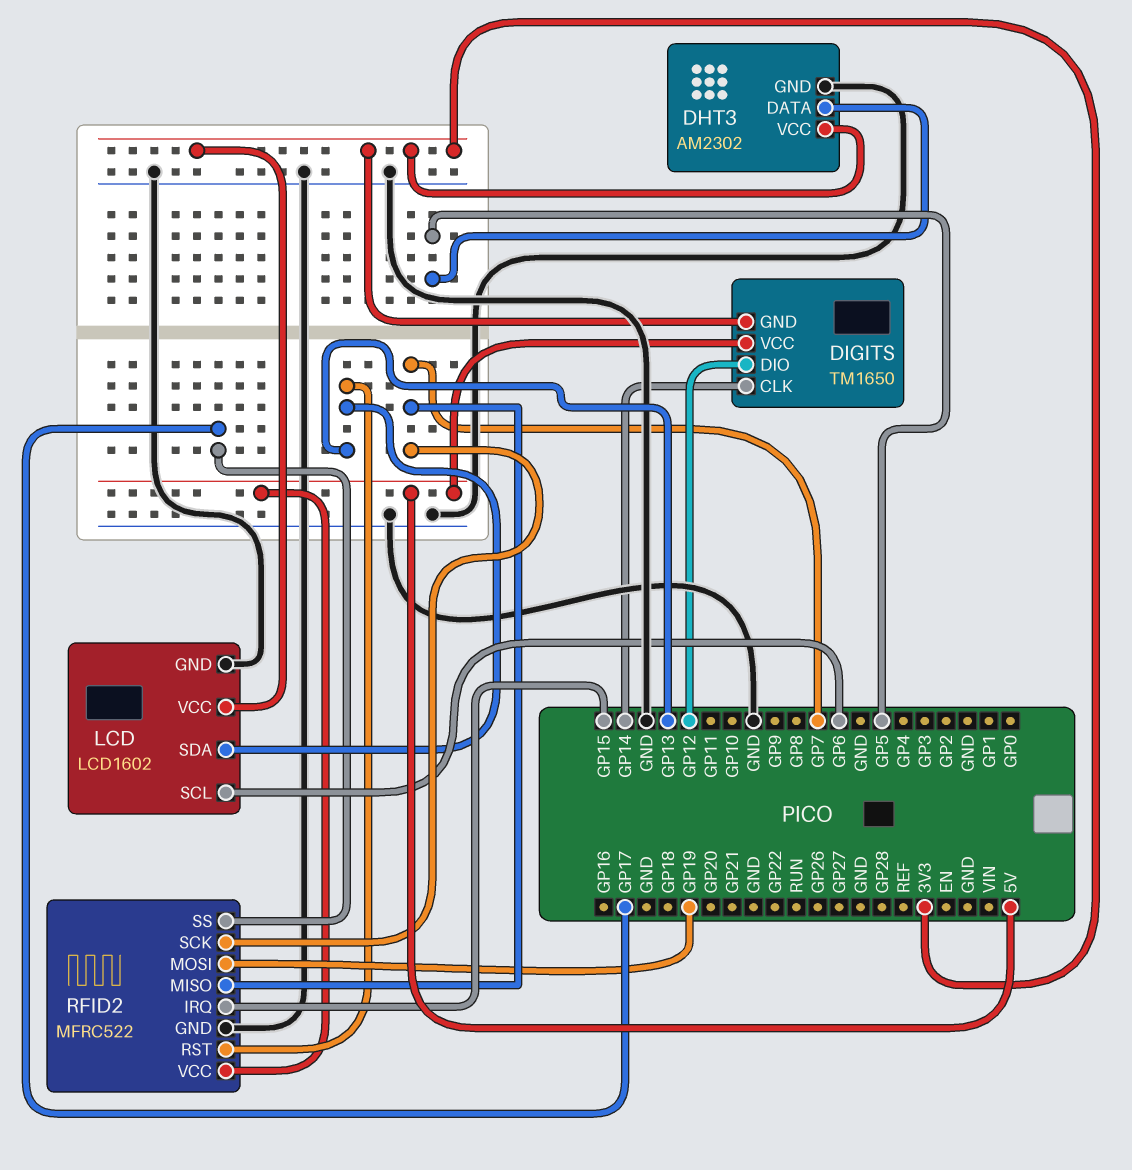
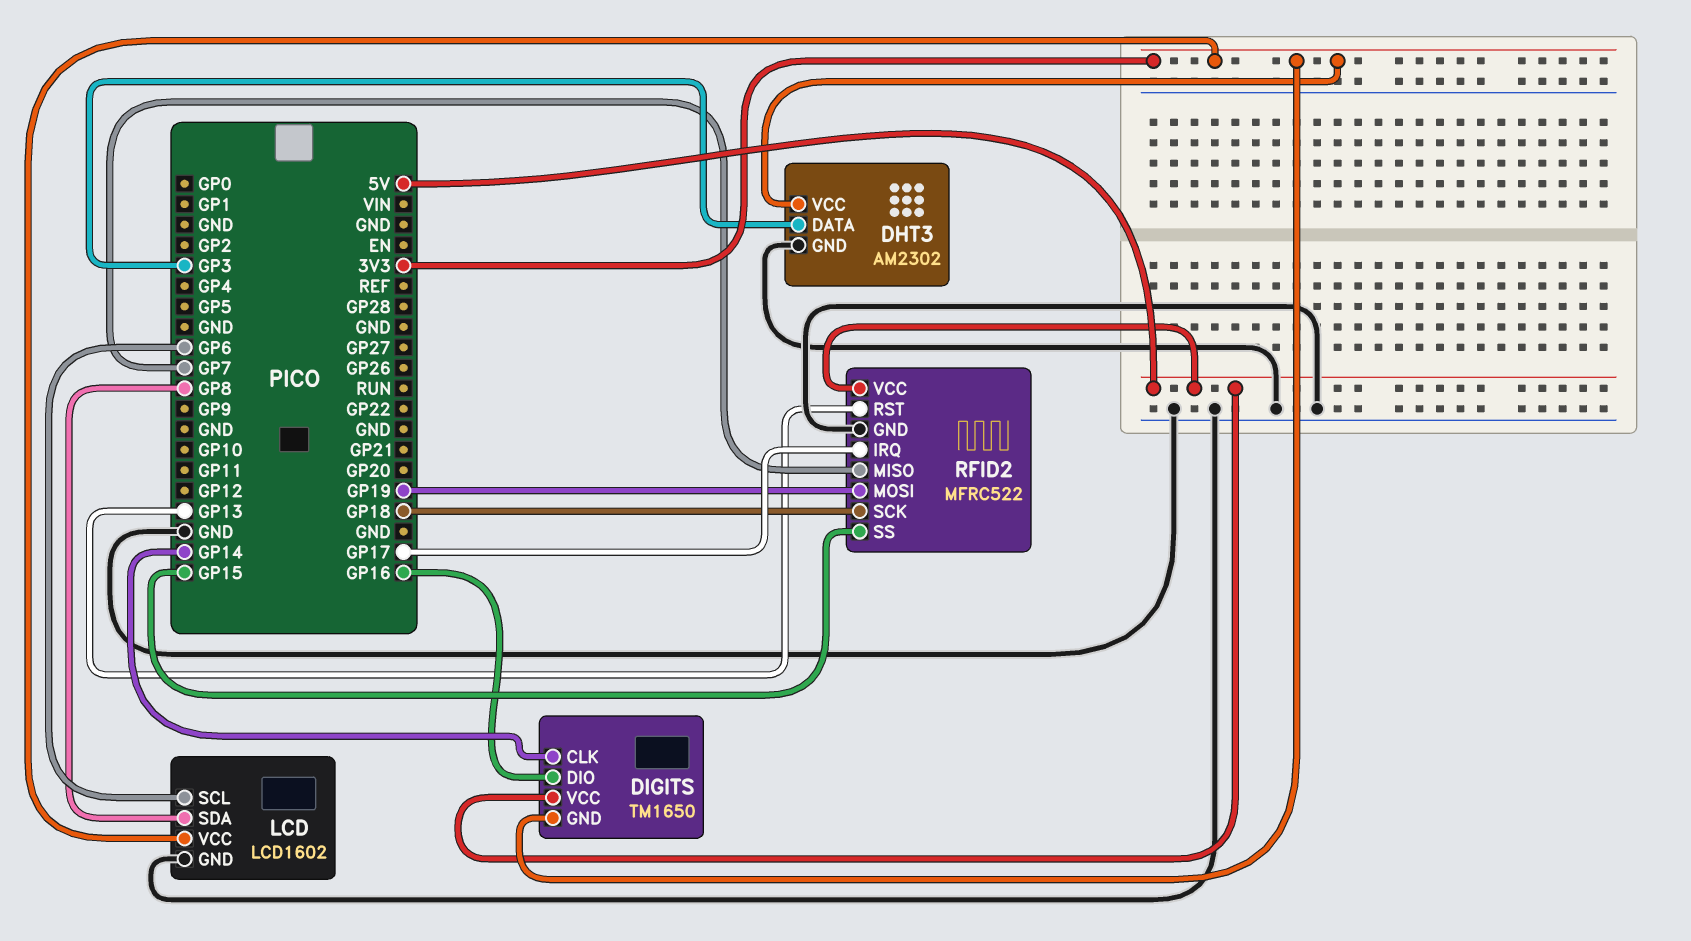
DHT3 pin DATA: GP5 -> GP3
DIGITS pin DIO: GP12 -> GP16
LCD pin SDA: GP13 -> GP8
RFID2 pin IRQ: GP15 -> GP17
RFID2 pin SCK: GP7 -> GP18
RFID2 pin SS: GP17 -> GP15

